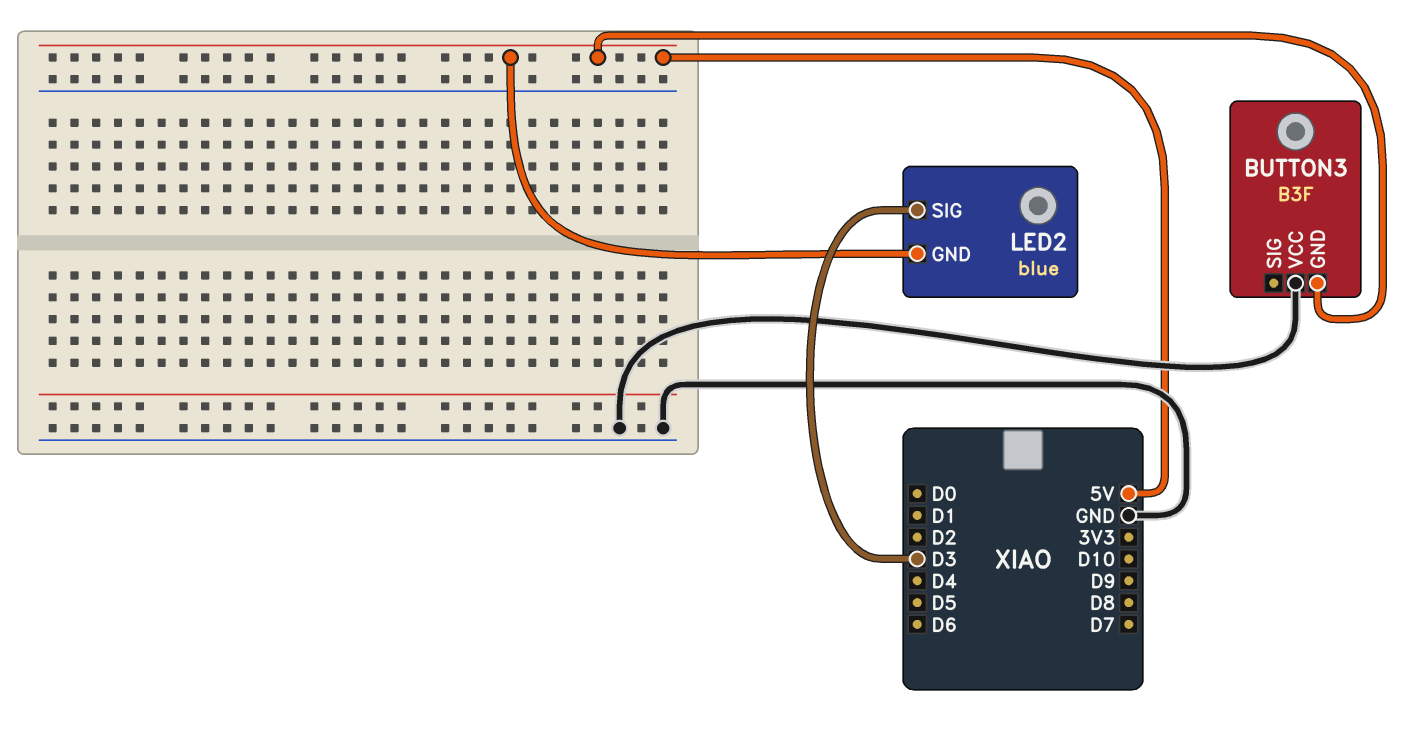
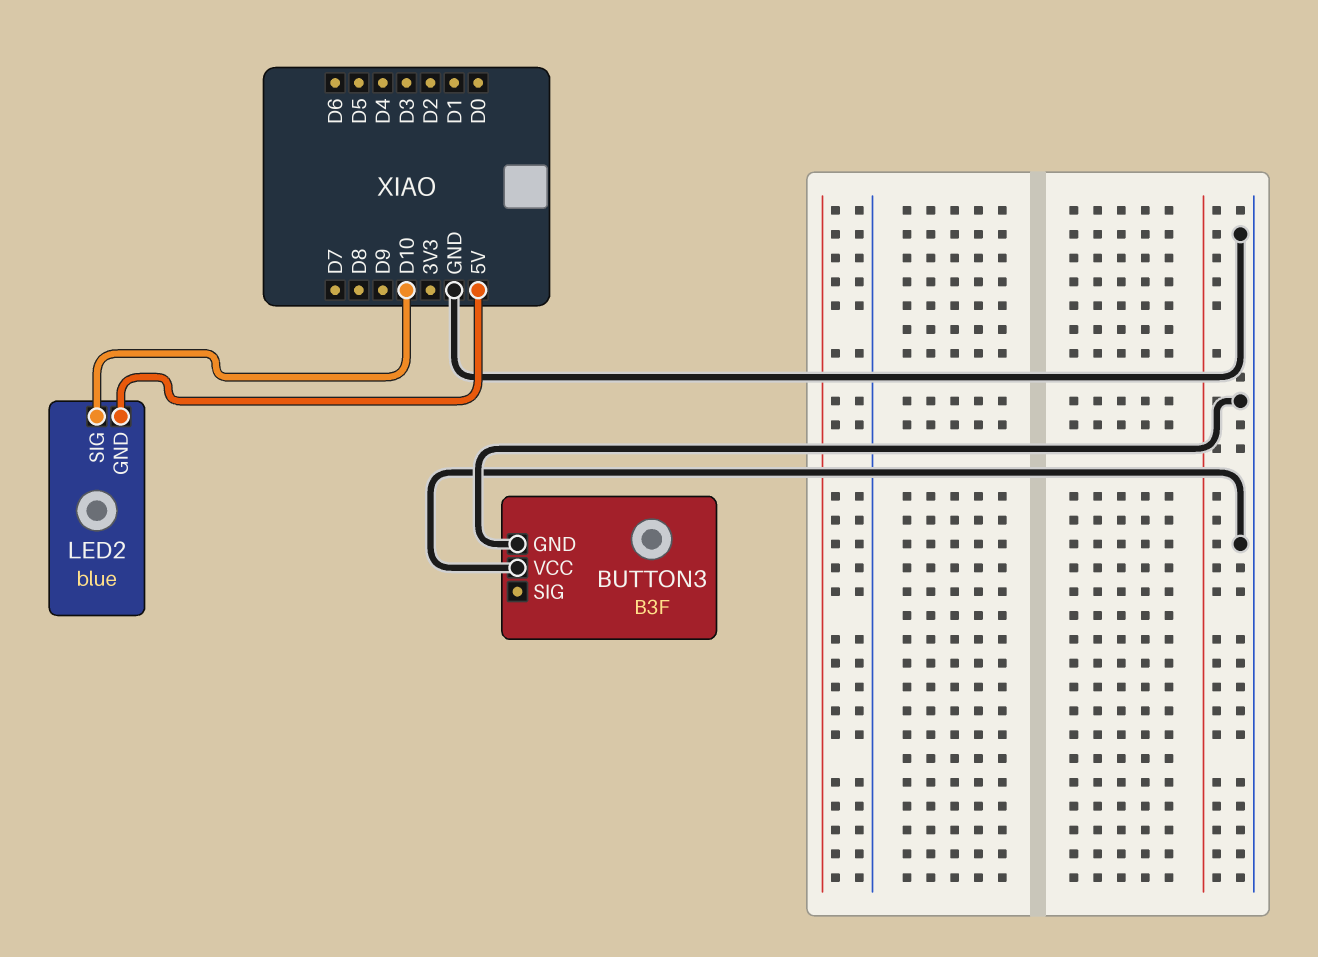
BUTTON3 pin GND: 5V -> GND
LED2 pin SIG: D3 -> D10

